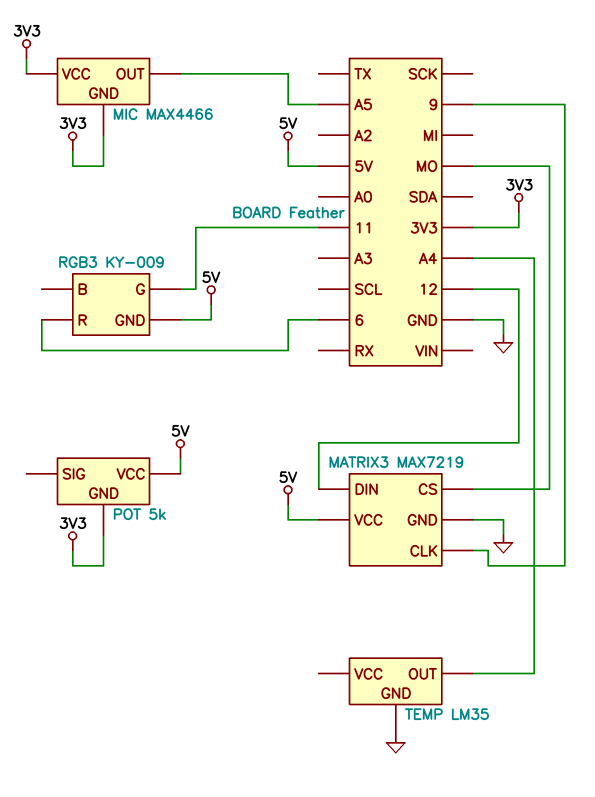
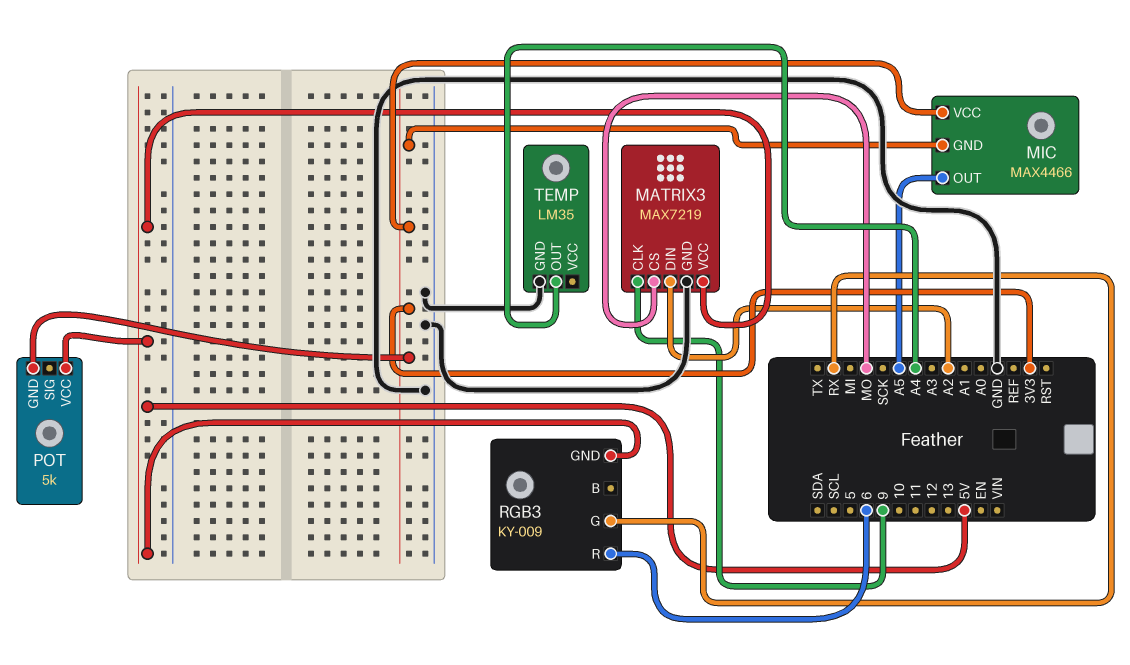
MATRIX3 pin DIN: 12 -> A2
RGB3 pin G: 11 -> RX

